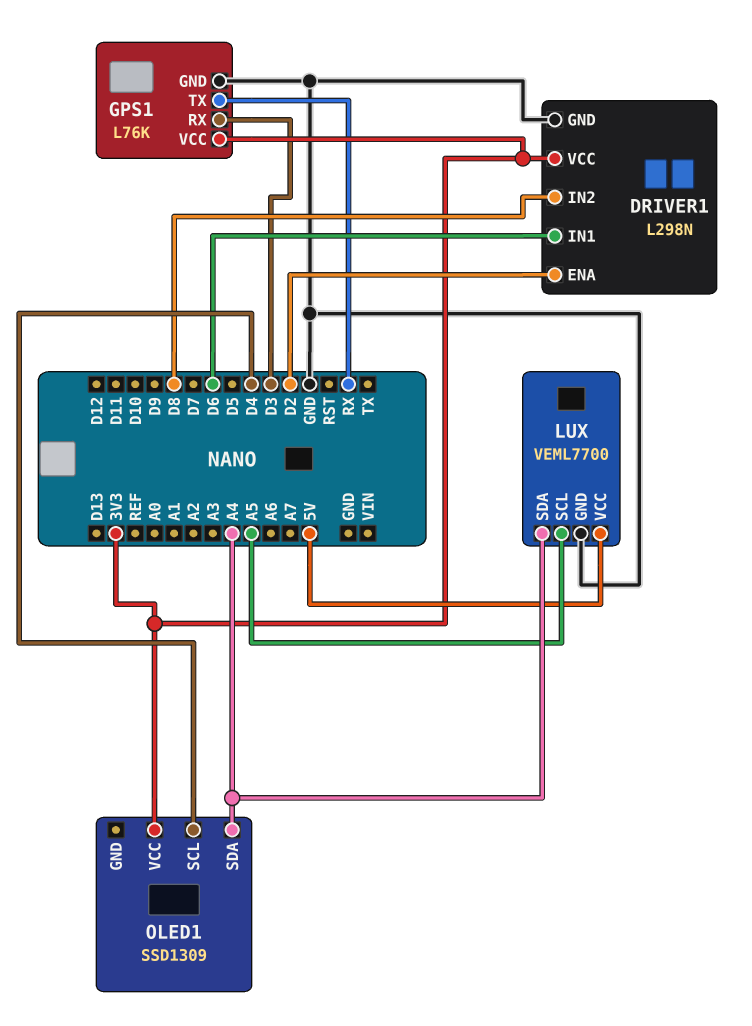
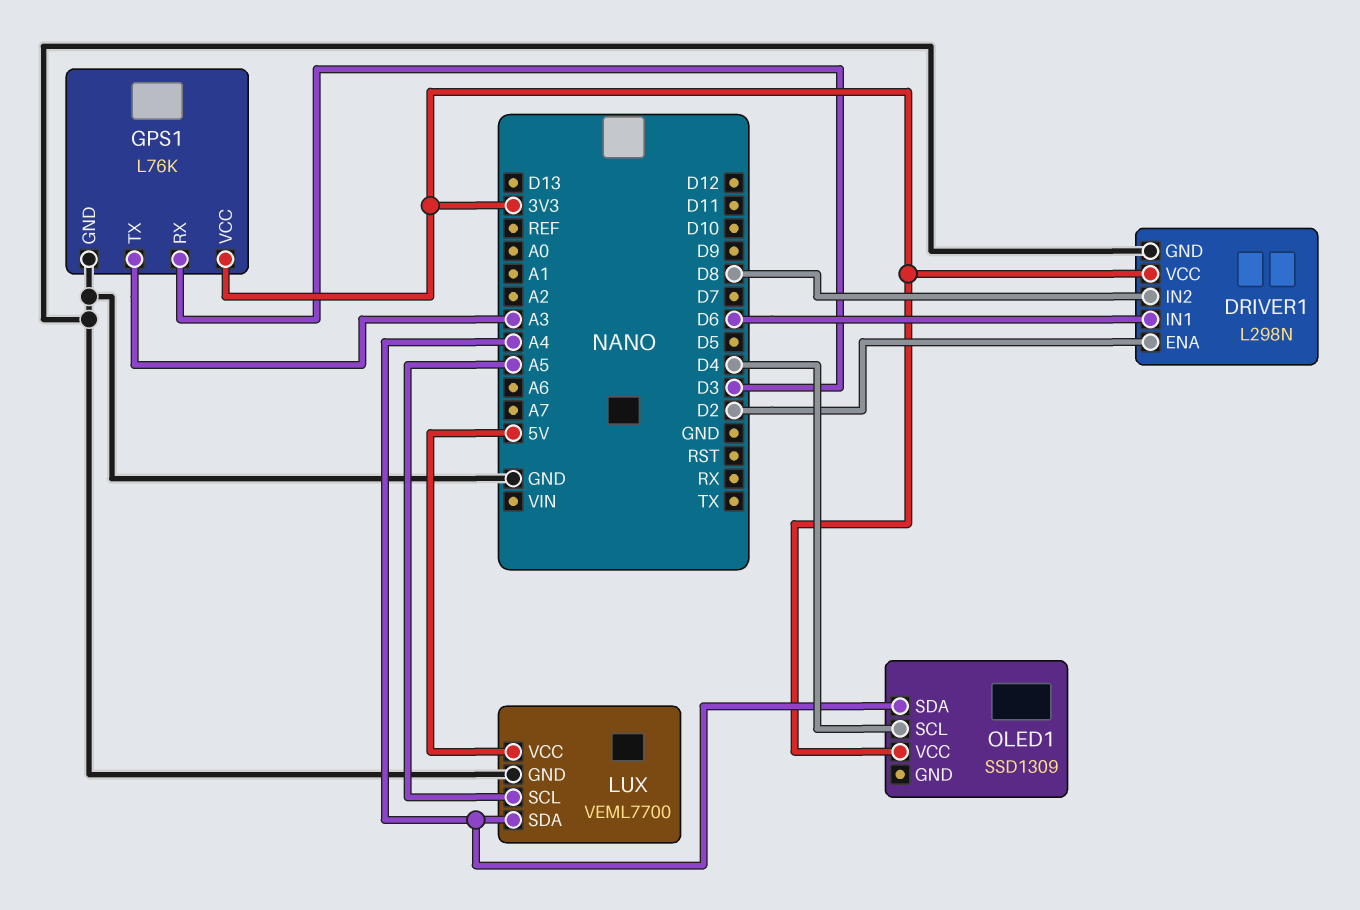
GPS1 pin TX: RX -> A3

